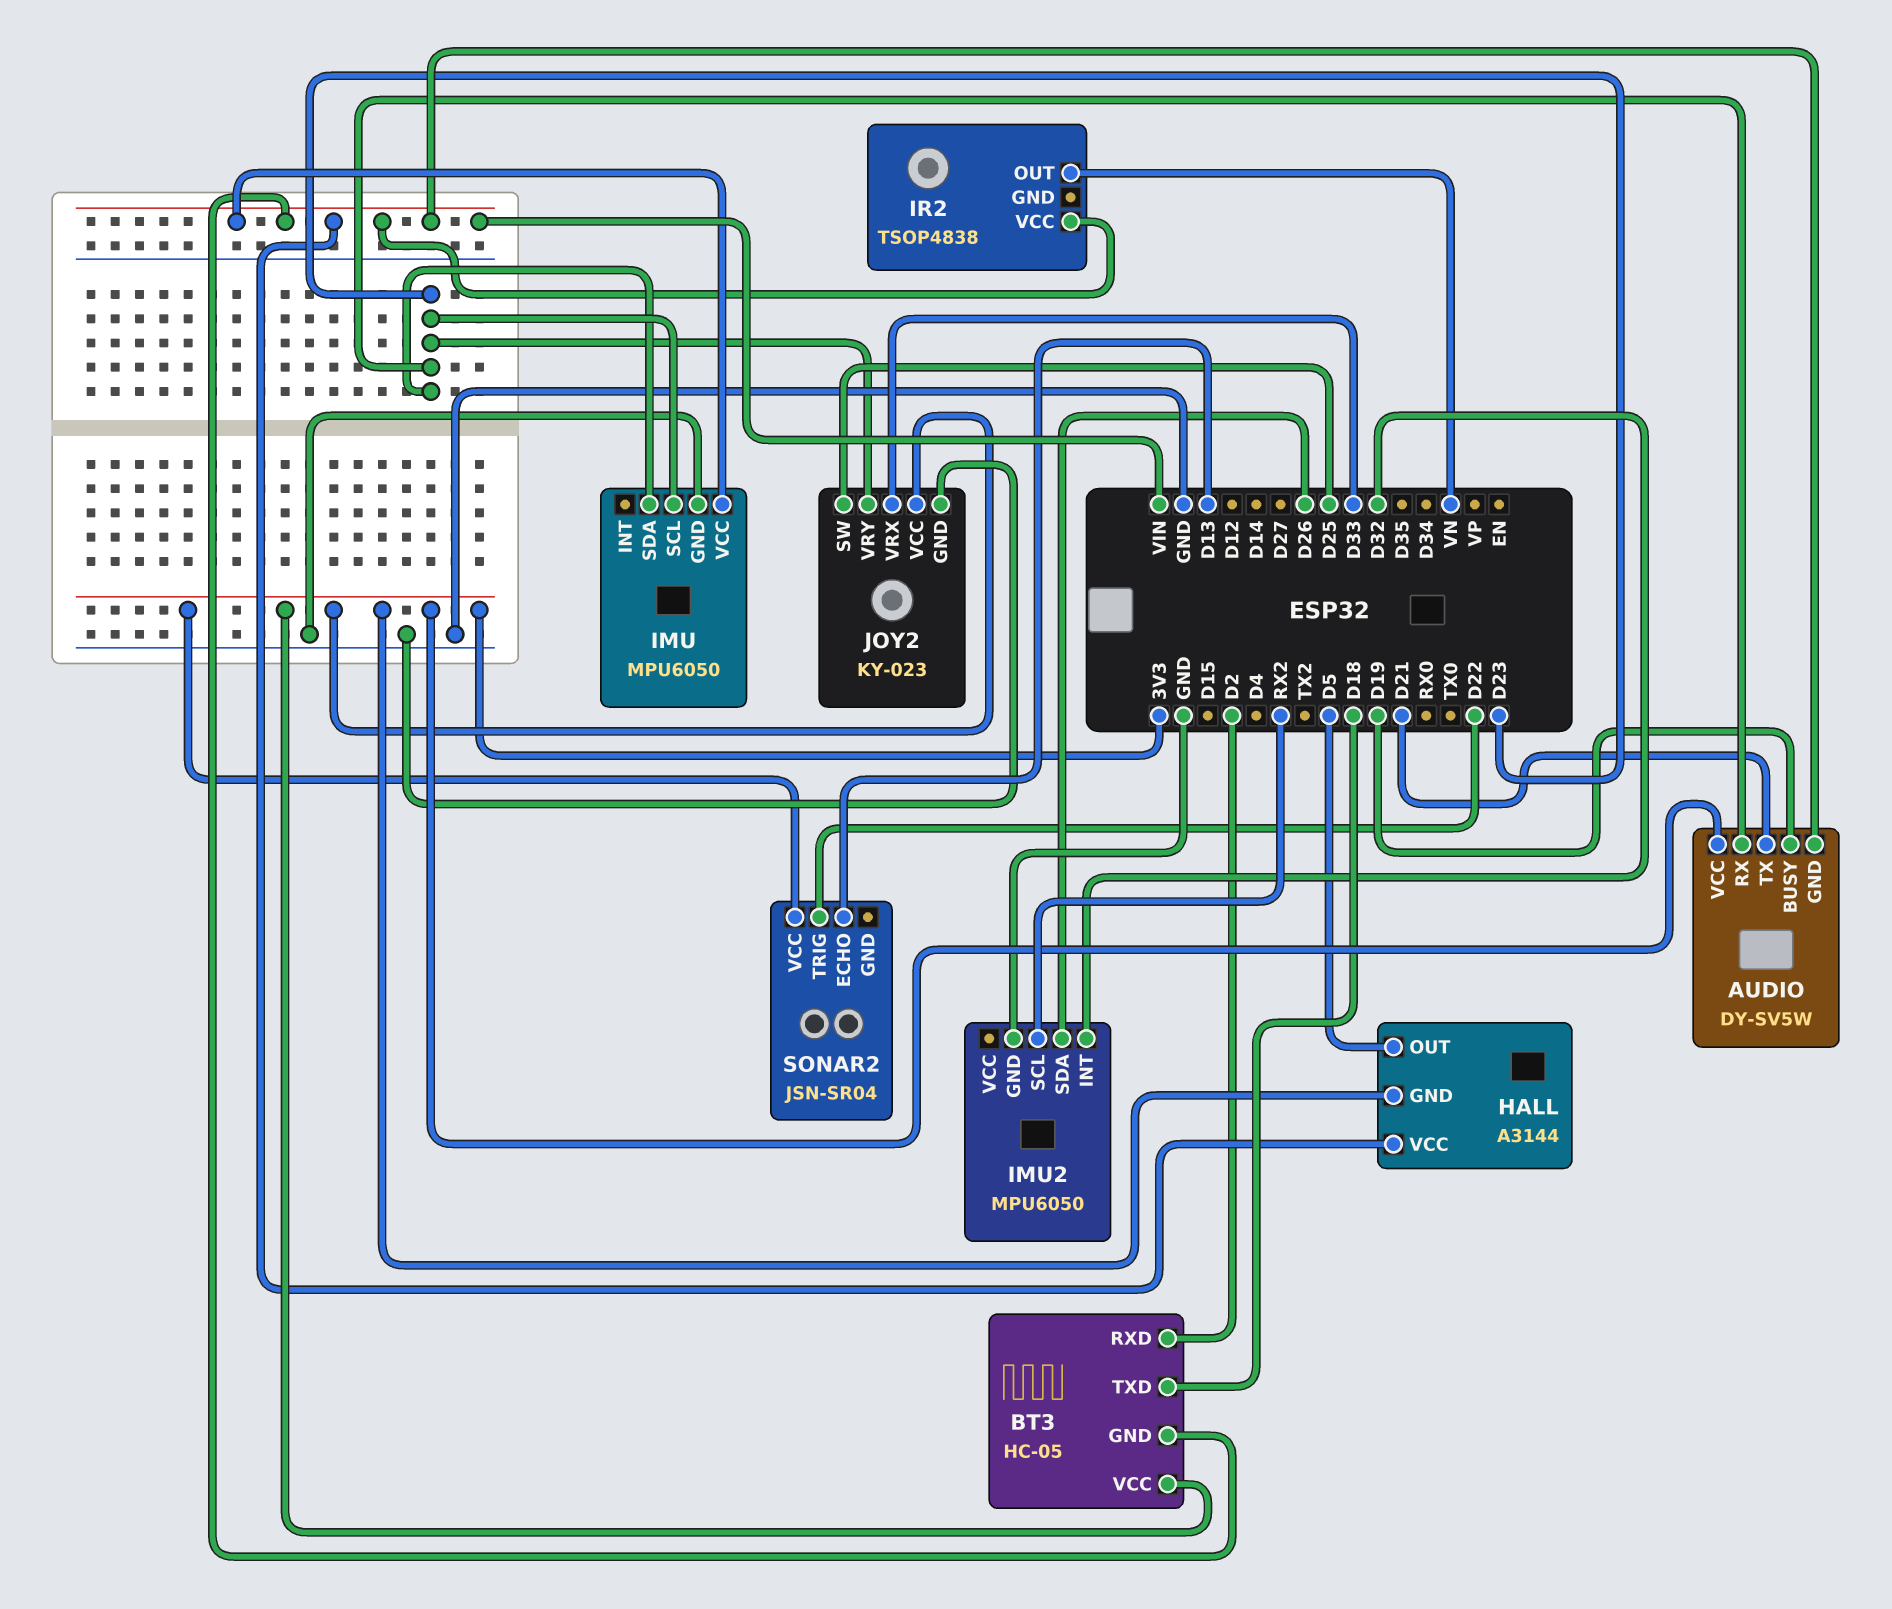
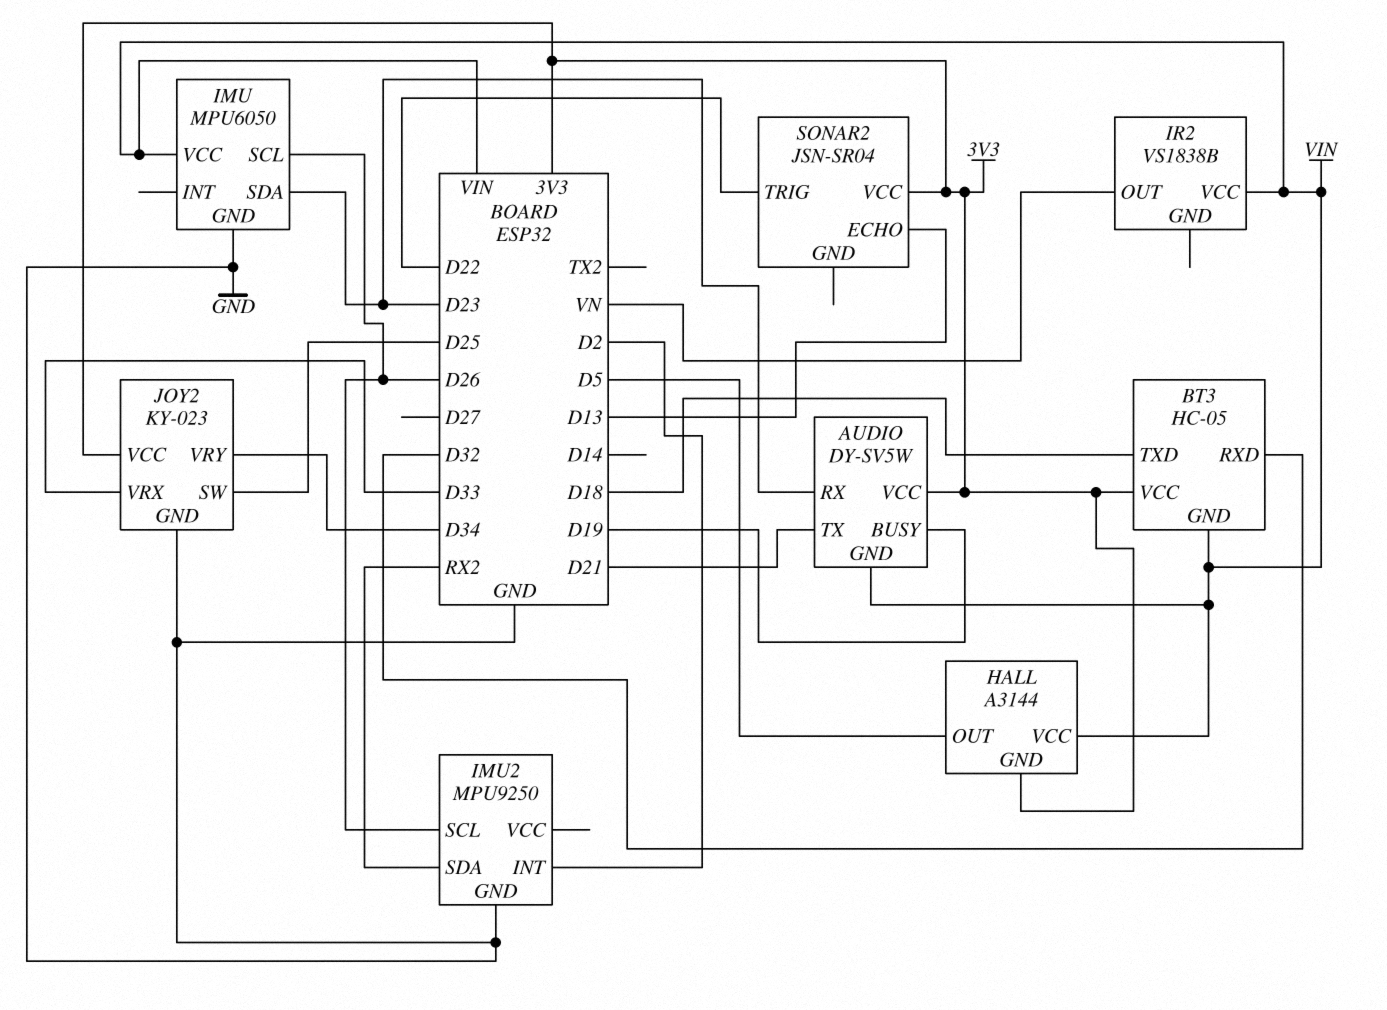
BT3 pin RXD: D2 -> D32
IMU pin SCL: D23 -> D26
IMU2: MPU6050 -> MPU9250
IMU2 pin INT: D32 -> D2
IMU2 pin SCL: RX2 -> D26
IMU2 pin SDA: D26 -> RX2
IR2: TSOP4838 -> VS1838B
JOY2 pin VRY: D23 -> D34

